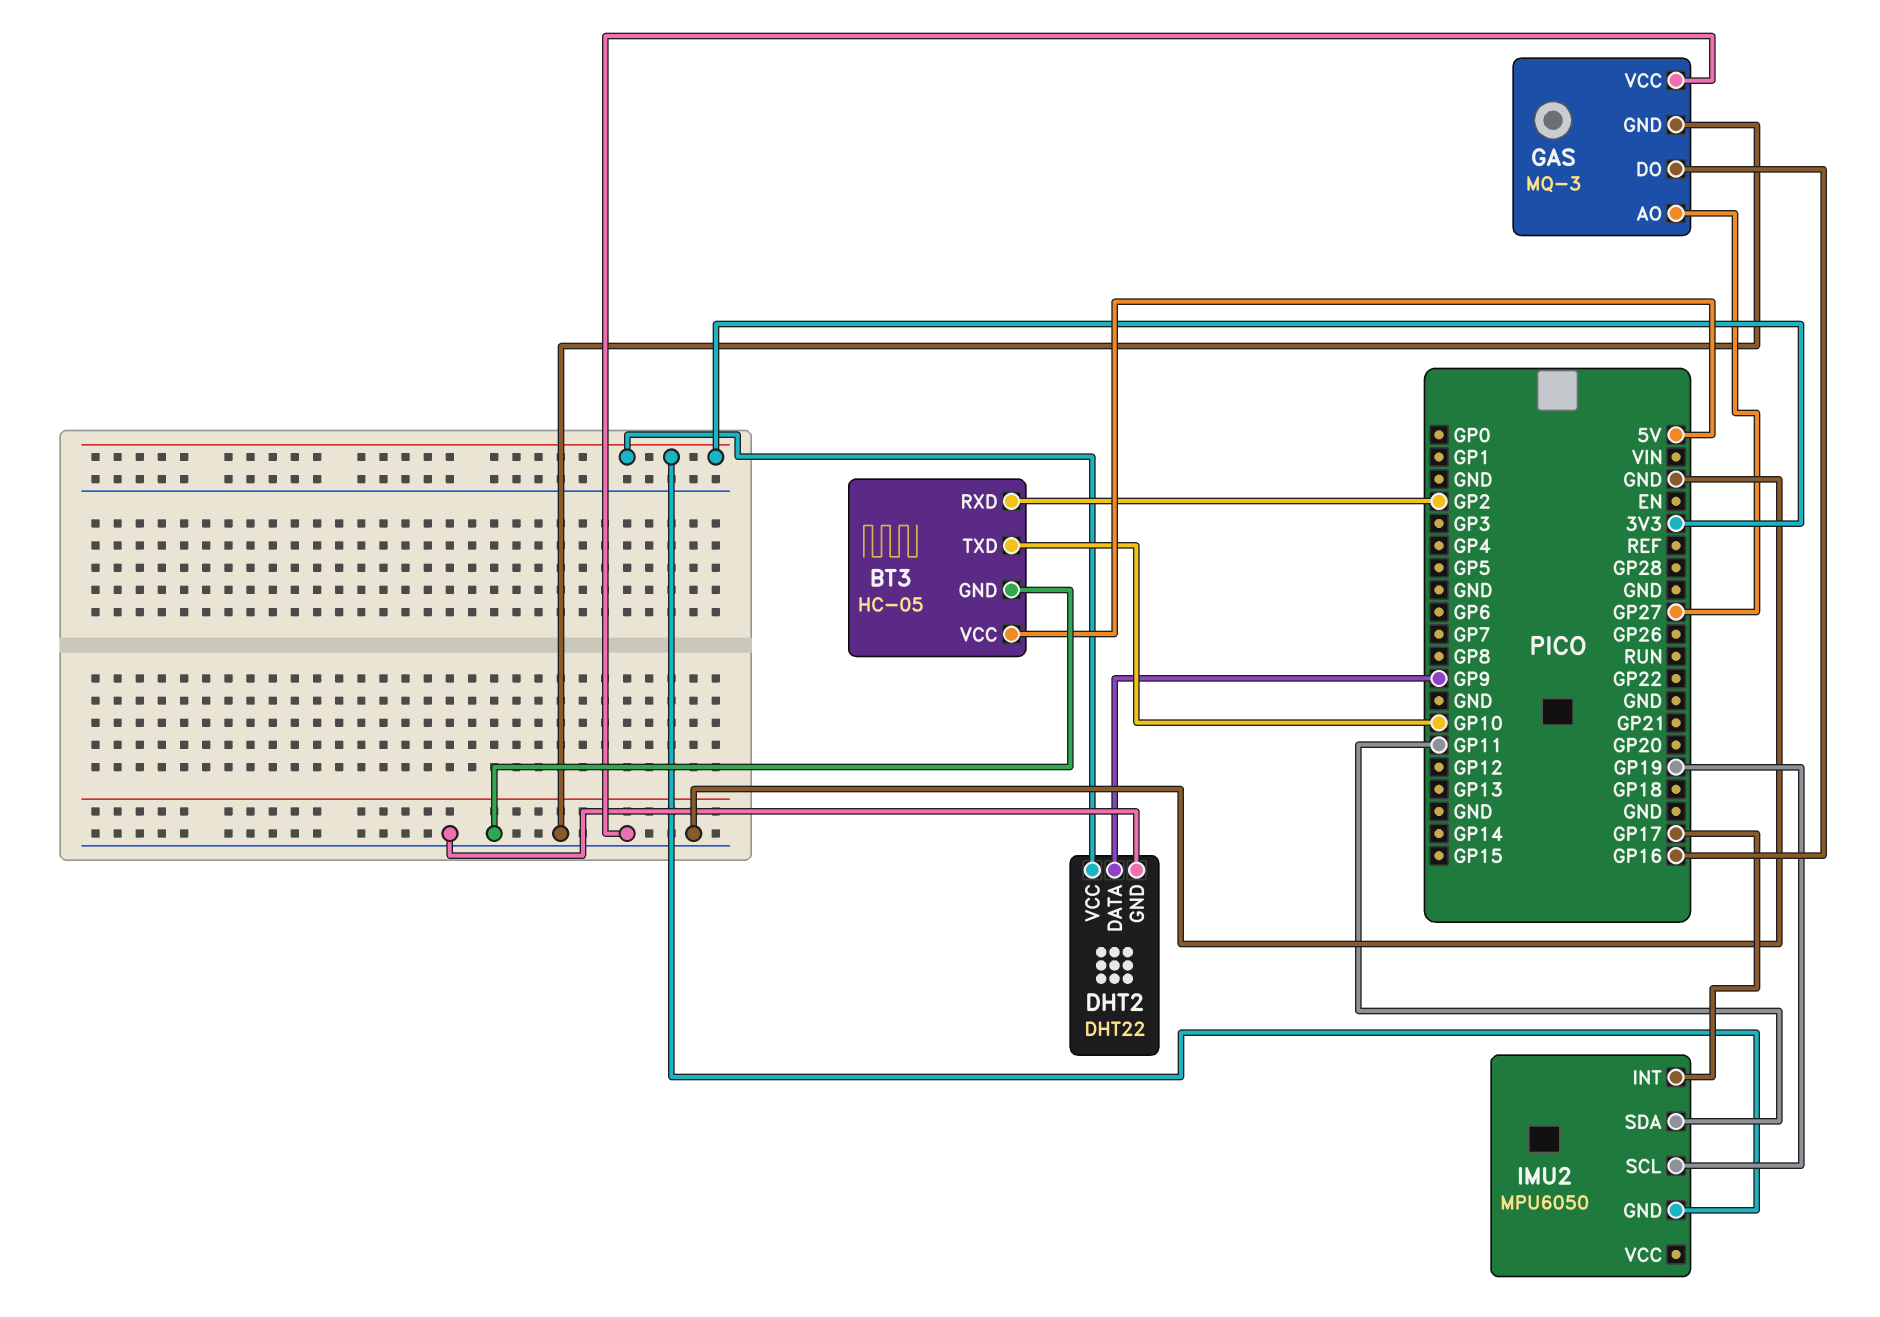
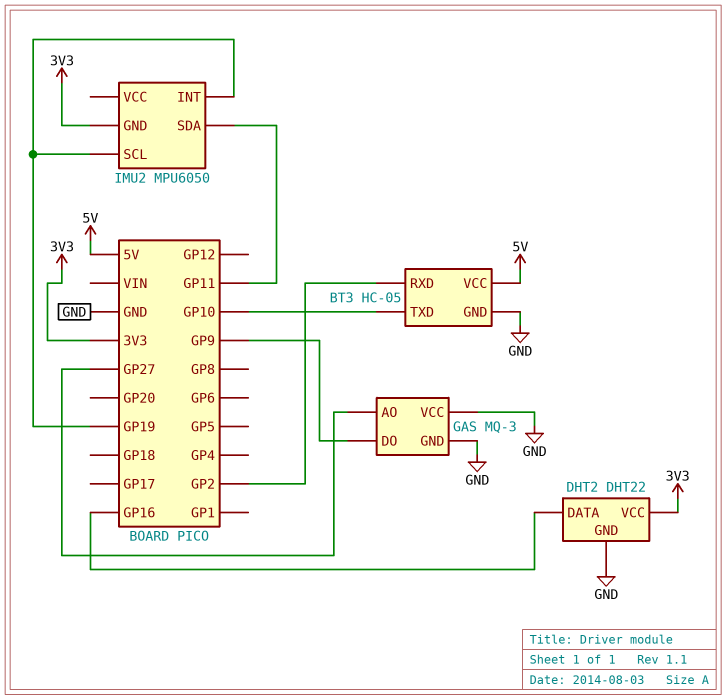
DHT2 pin DATA: GP9 -> GP16
GAS pin DO: GP16 -> GP9
IMU2 pin INT: GP17 -> GP19

